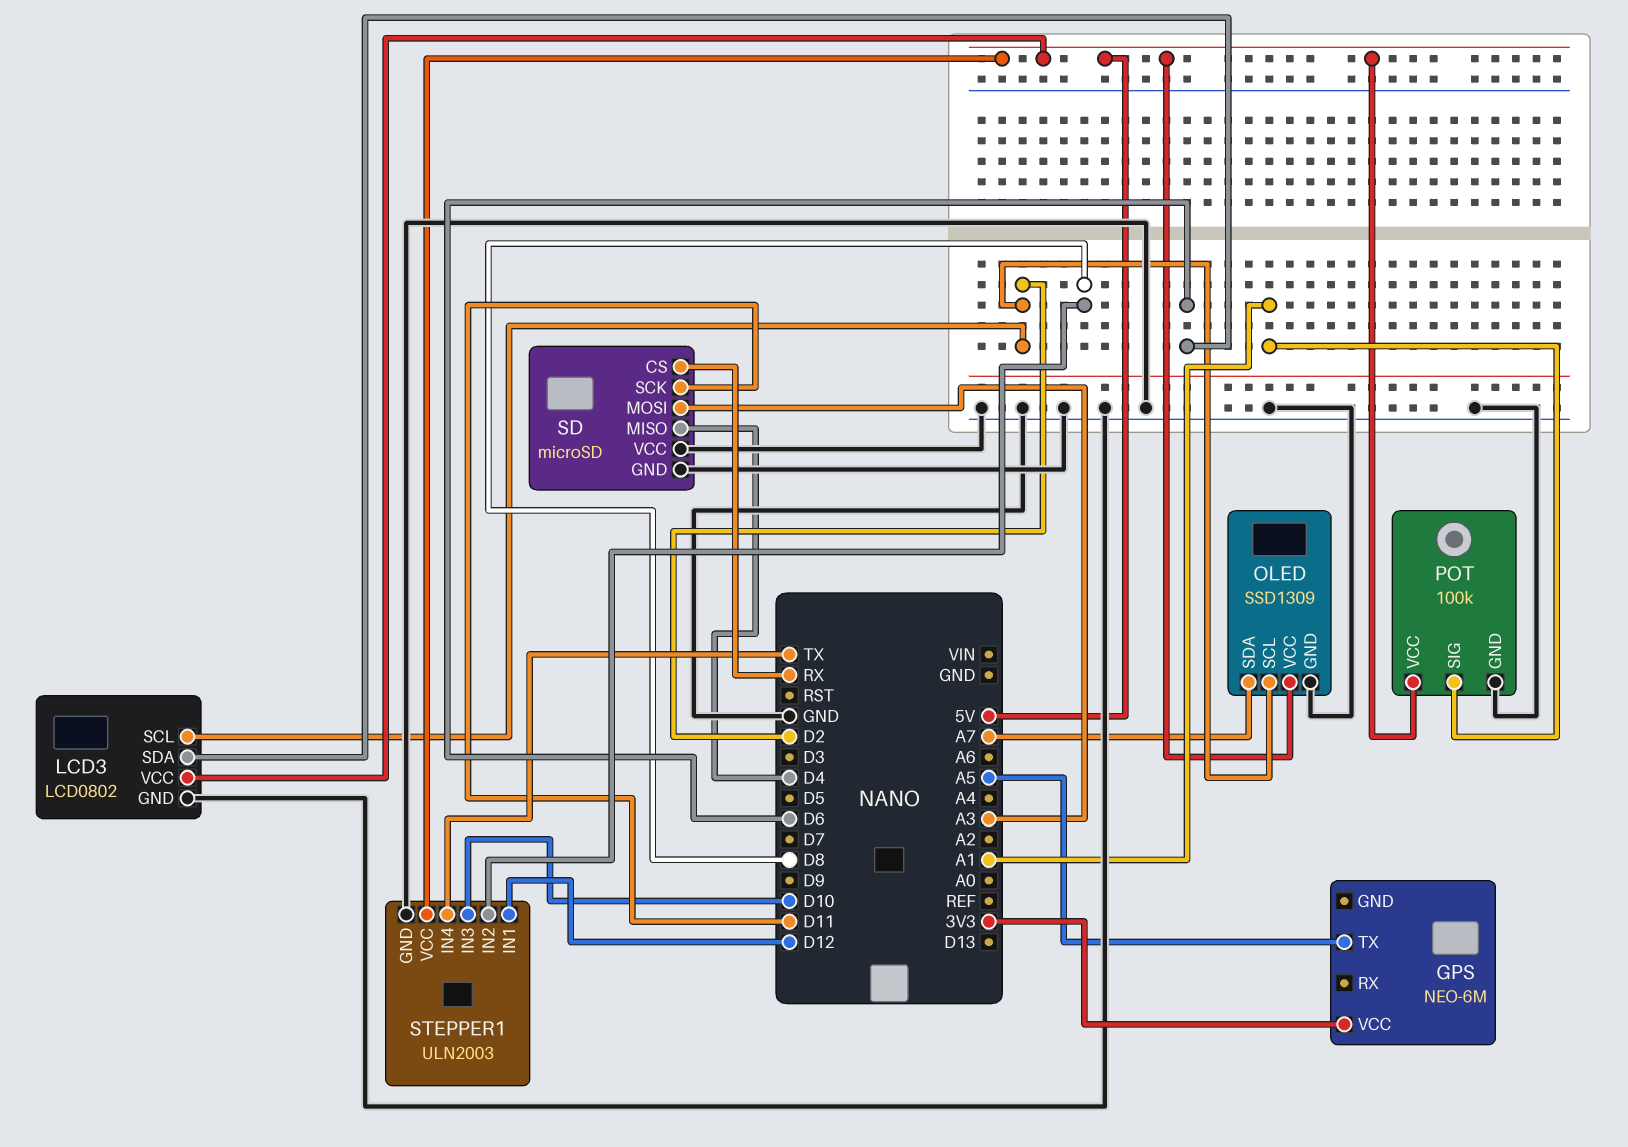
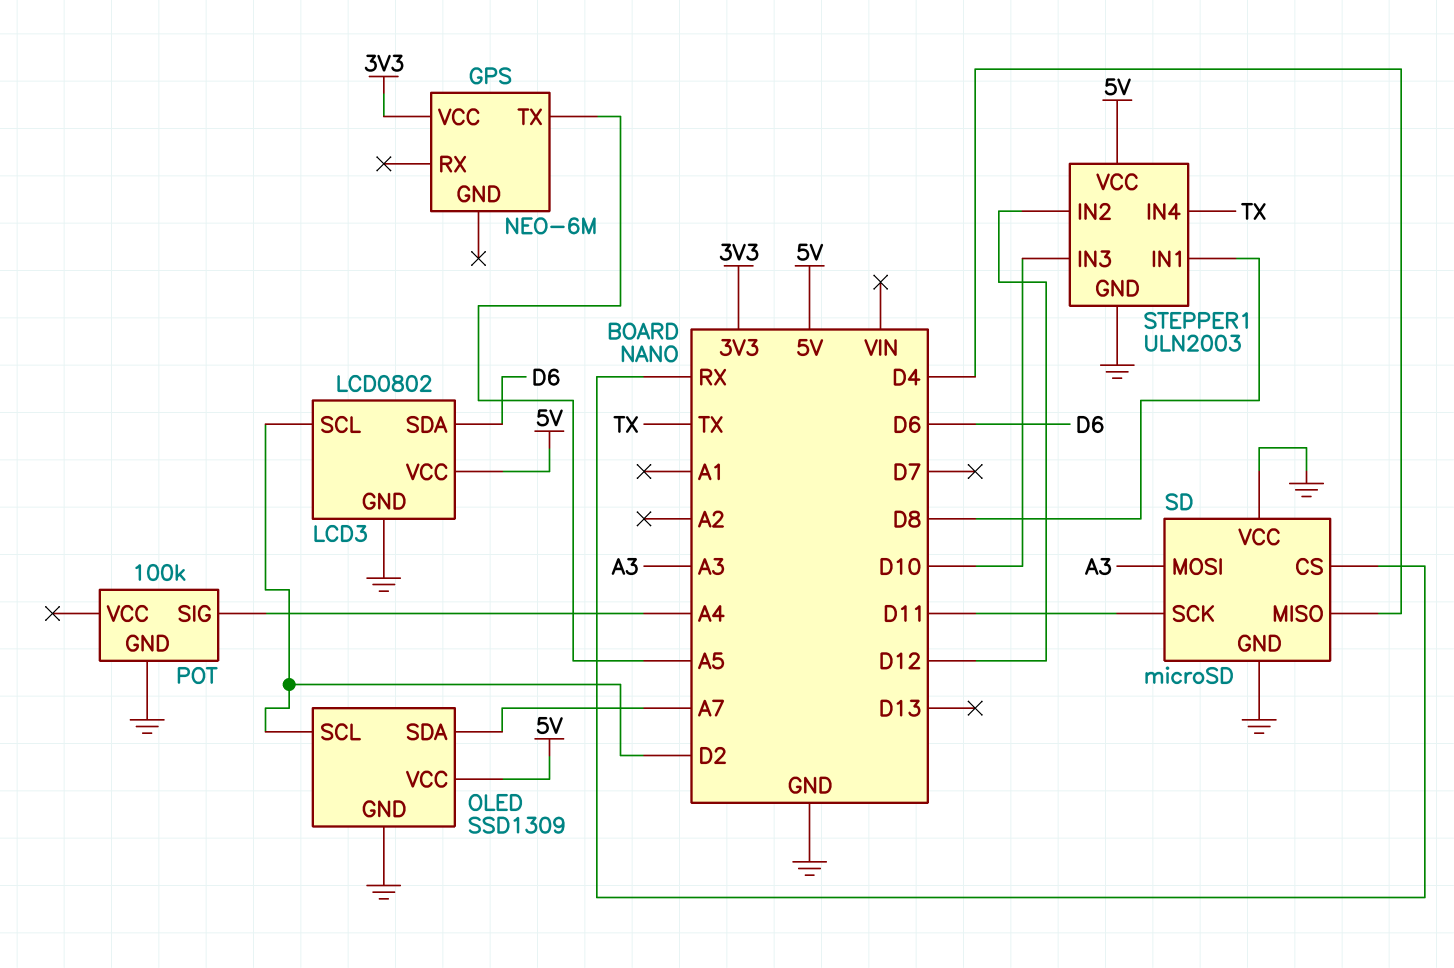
POT pin SIG: A1 -> A4
POT pin VCC: 5V -> none
STEPPER1 pin IN1: D12 -> D8
STEPPER1 pin IN2: D8 -> D12

